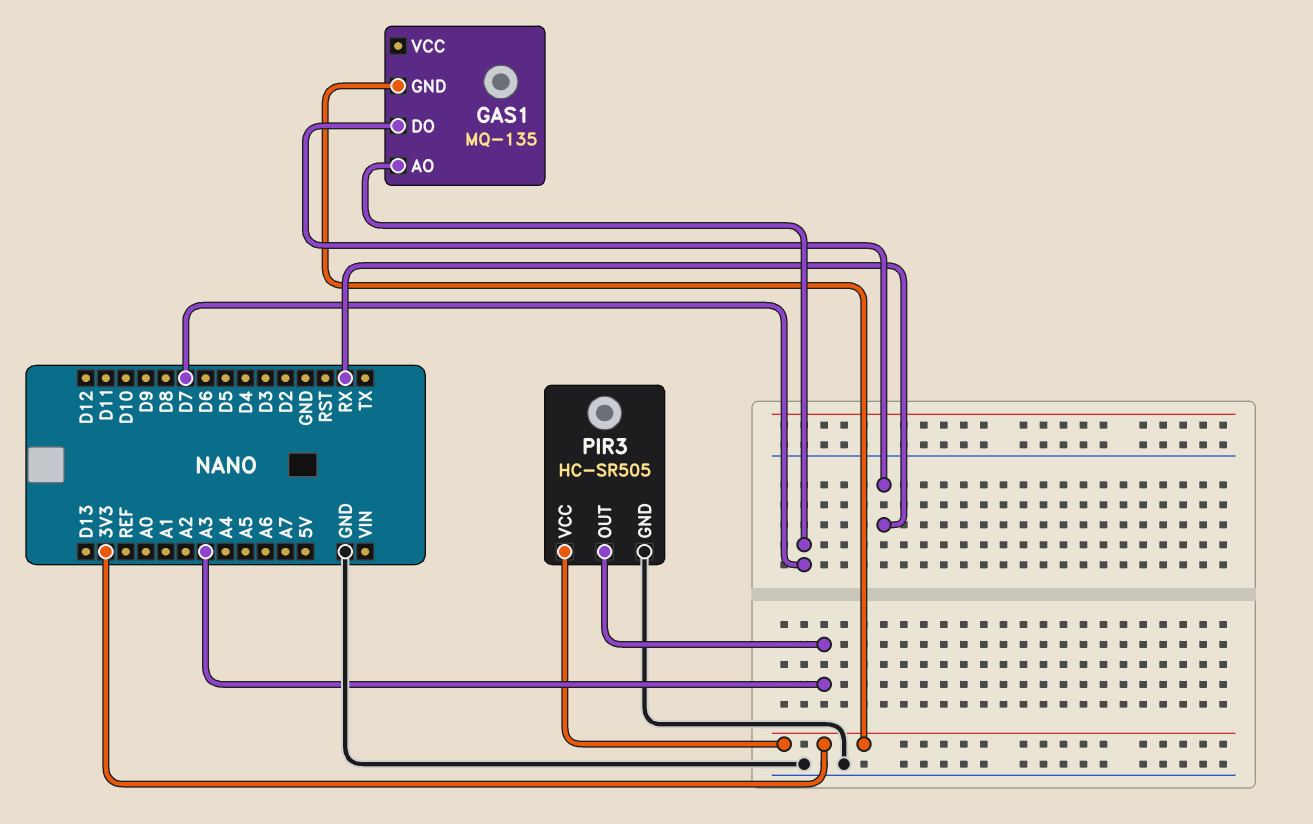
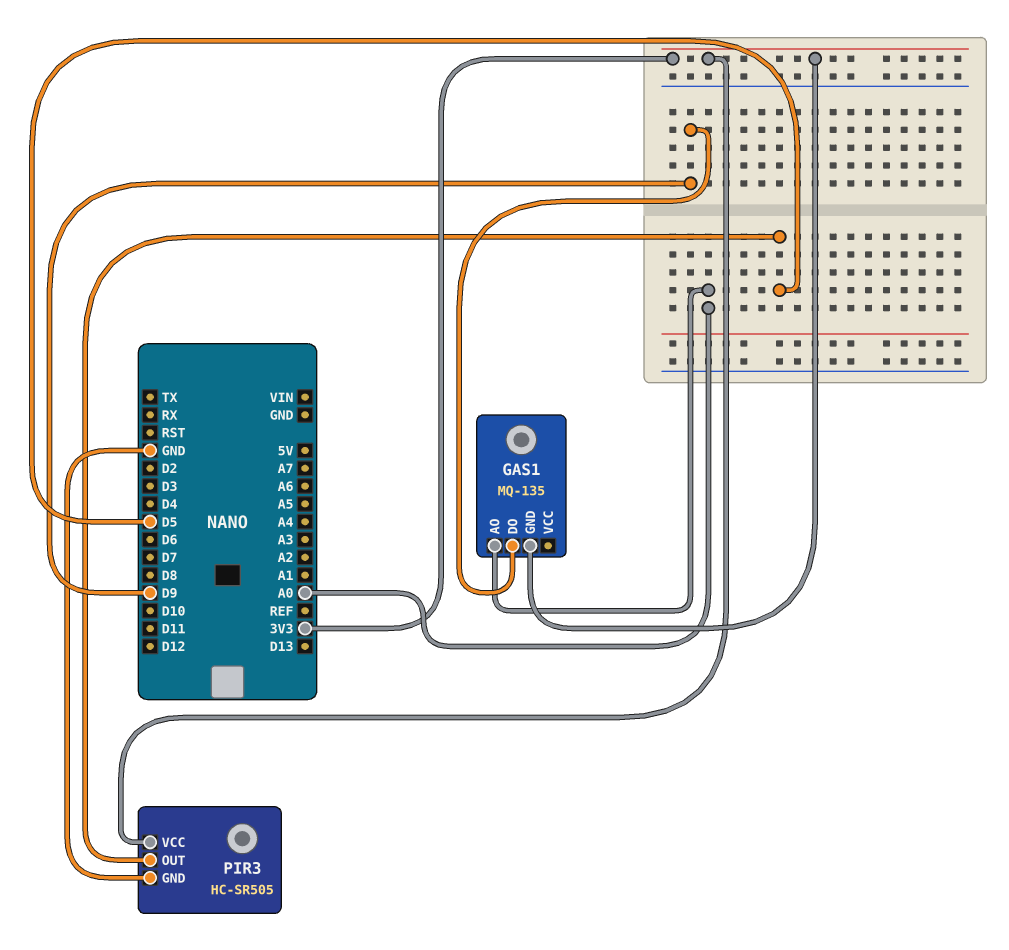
GAS1 pin AO: D7 -> A0
GAS1 pin DO: RX -> D9
PIR3 pin OUT: A3 -> D5

